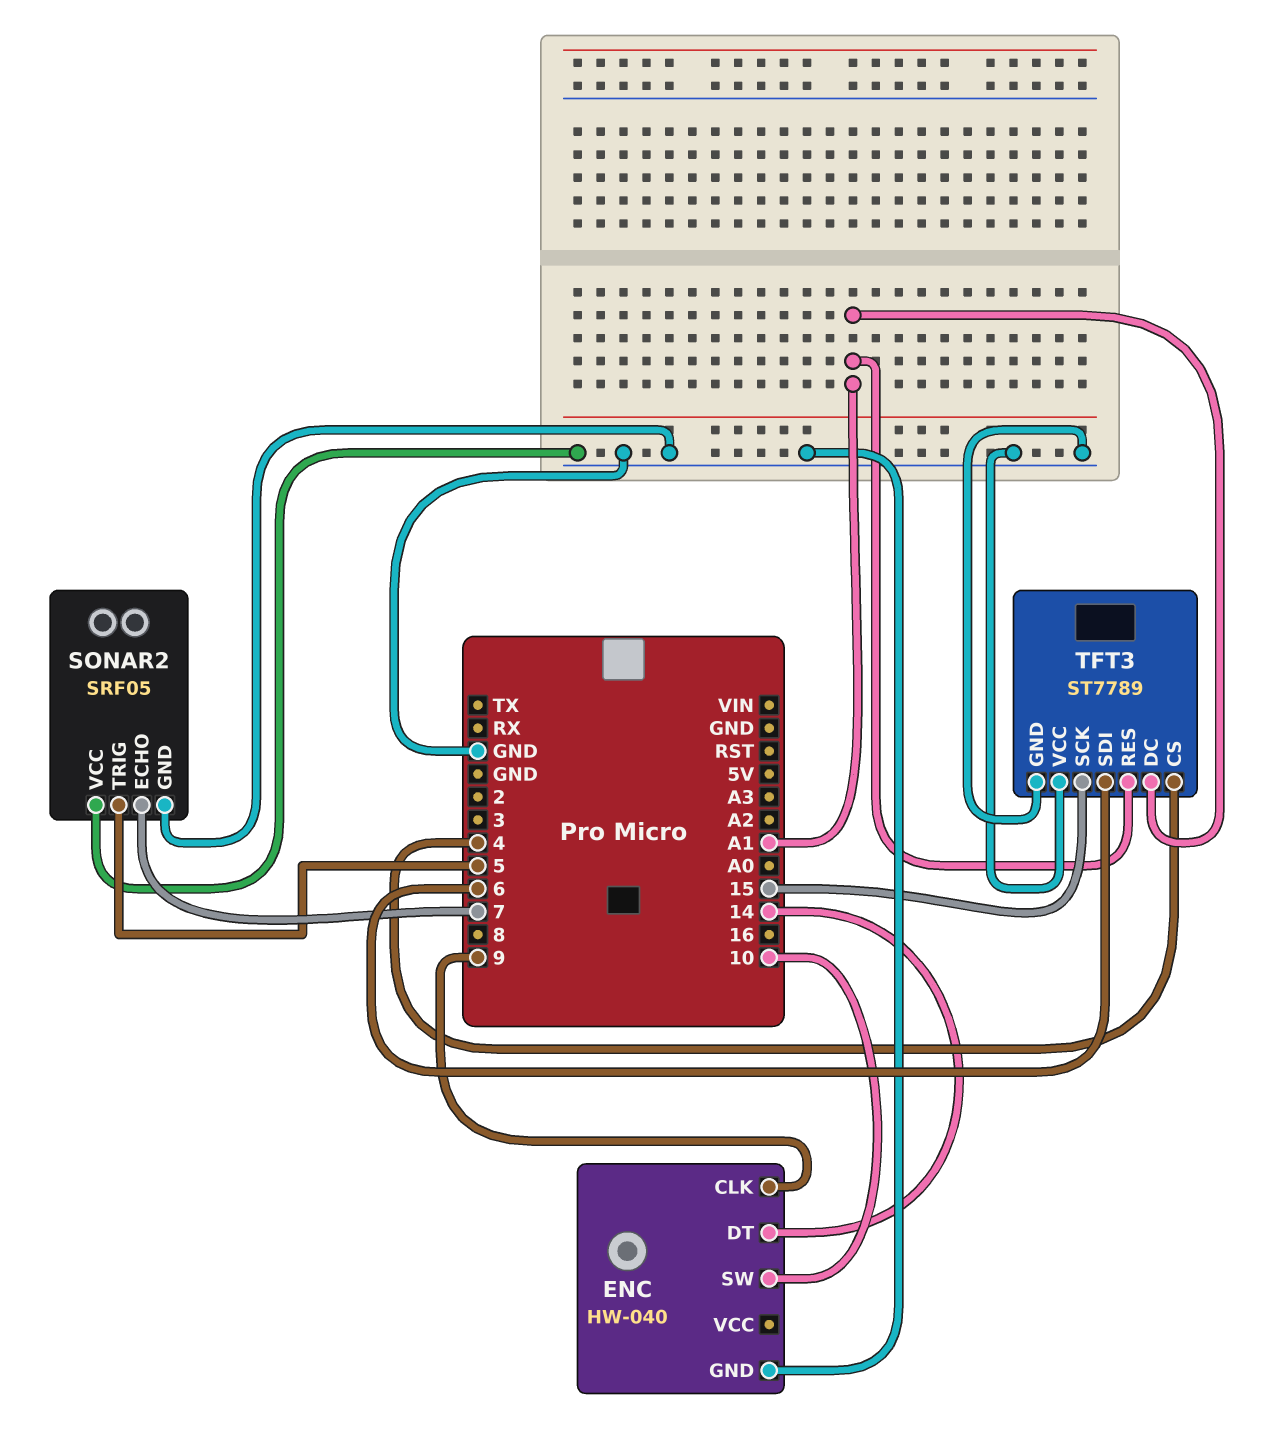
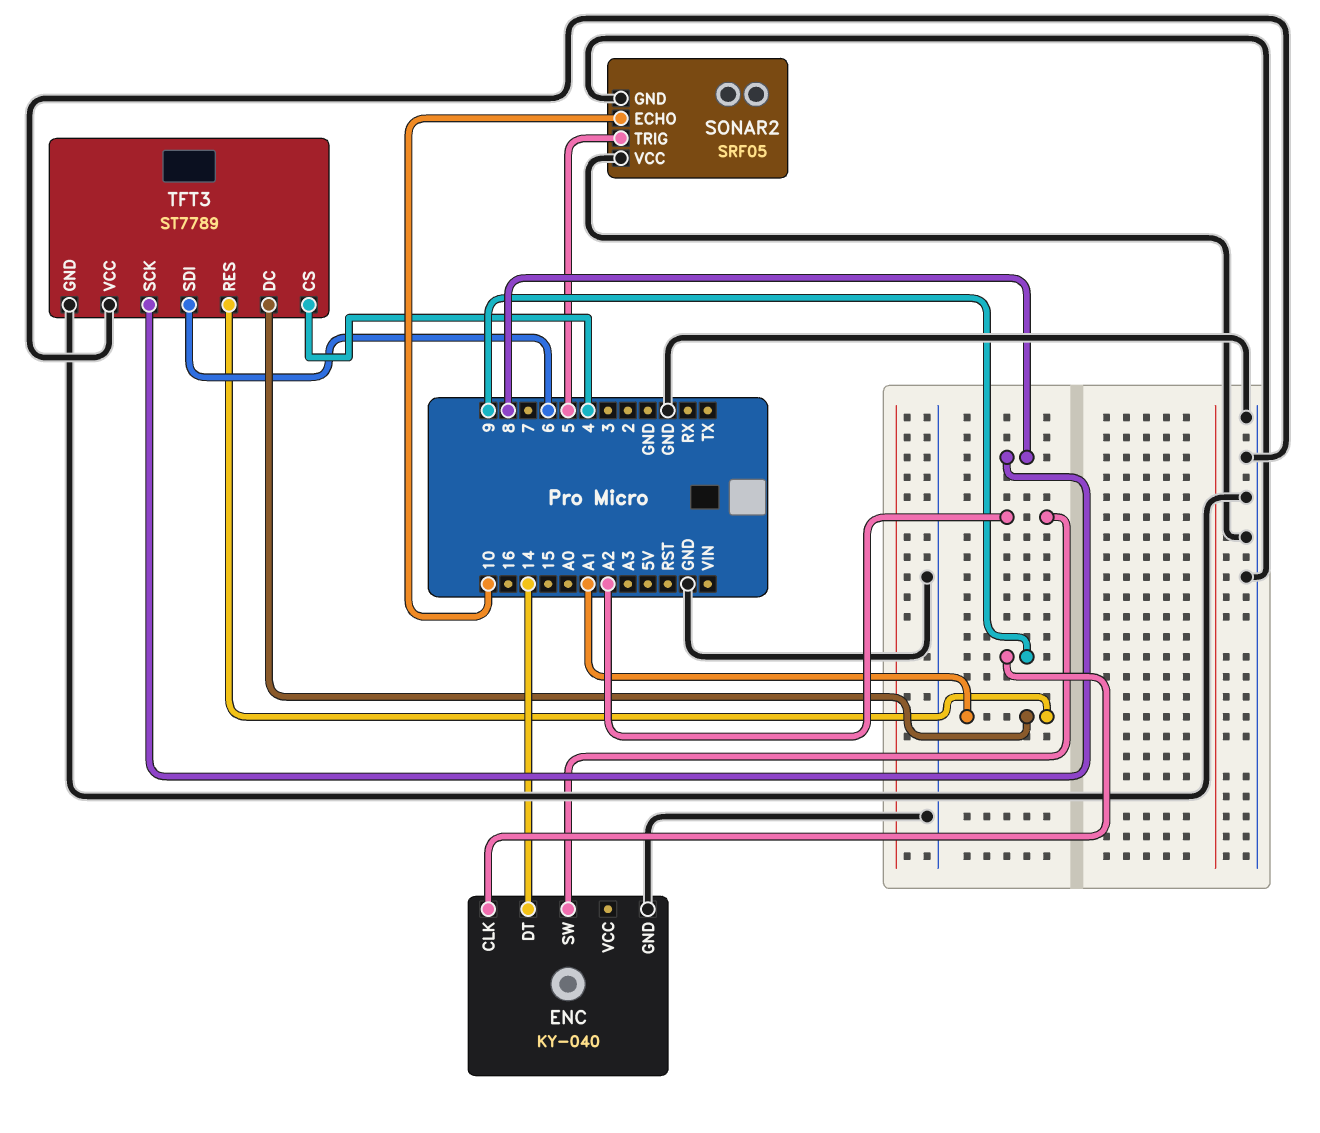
ENC: HW-040 -> KY-040
ENC pin SW: 10 -> A2
SONAR2 pin ECHO: 7 -> 10
TFT3 pin SCK: 15 -> 8

